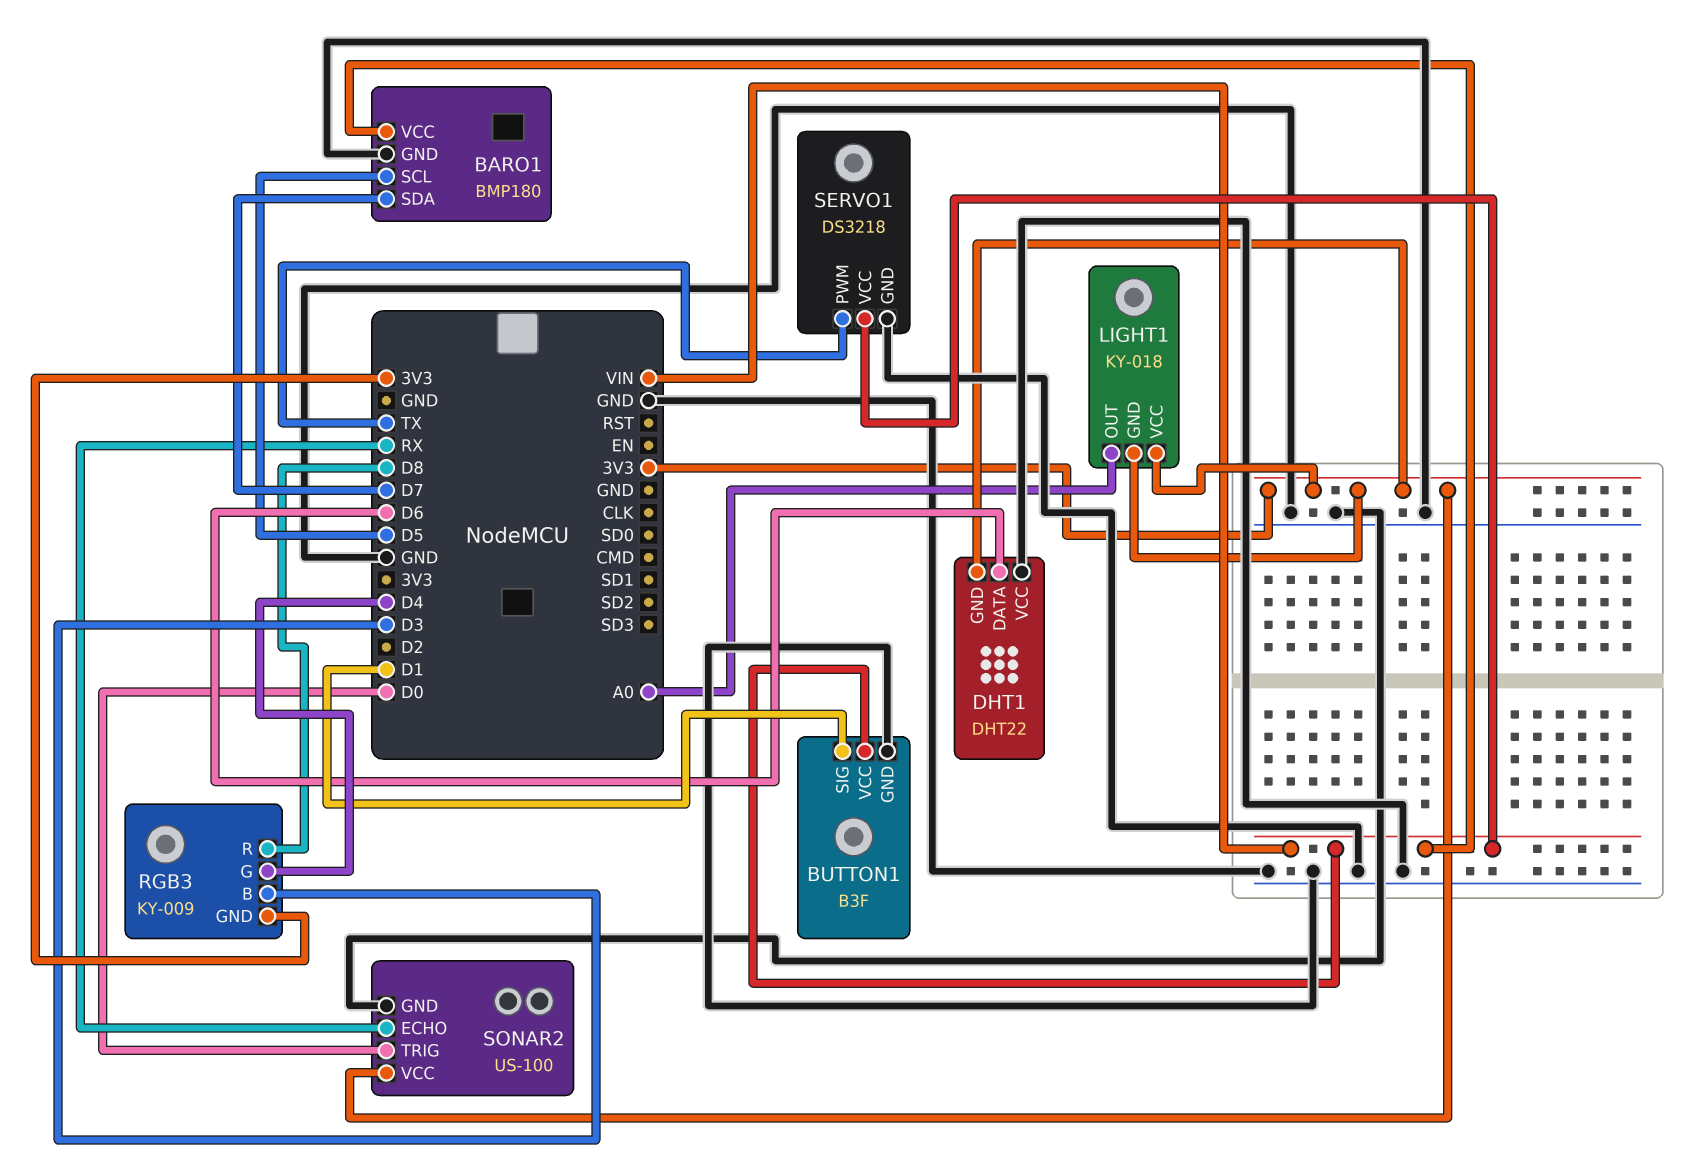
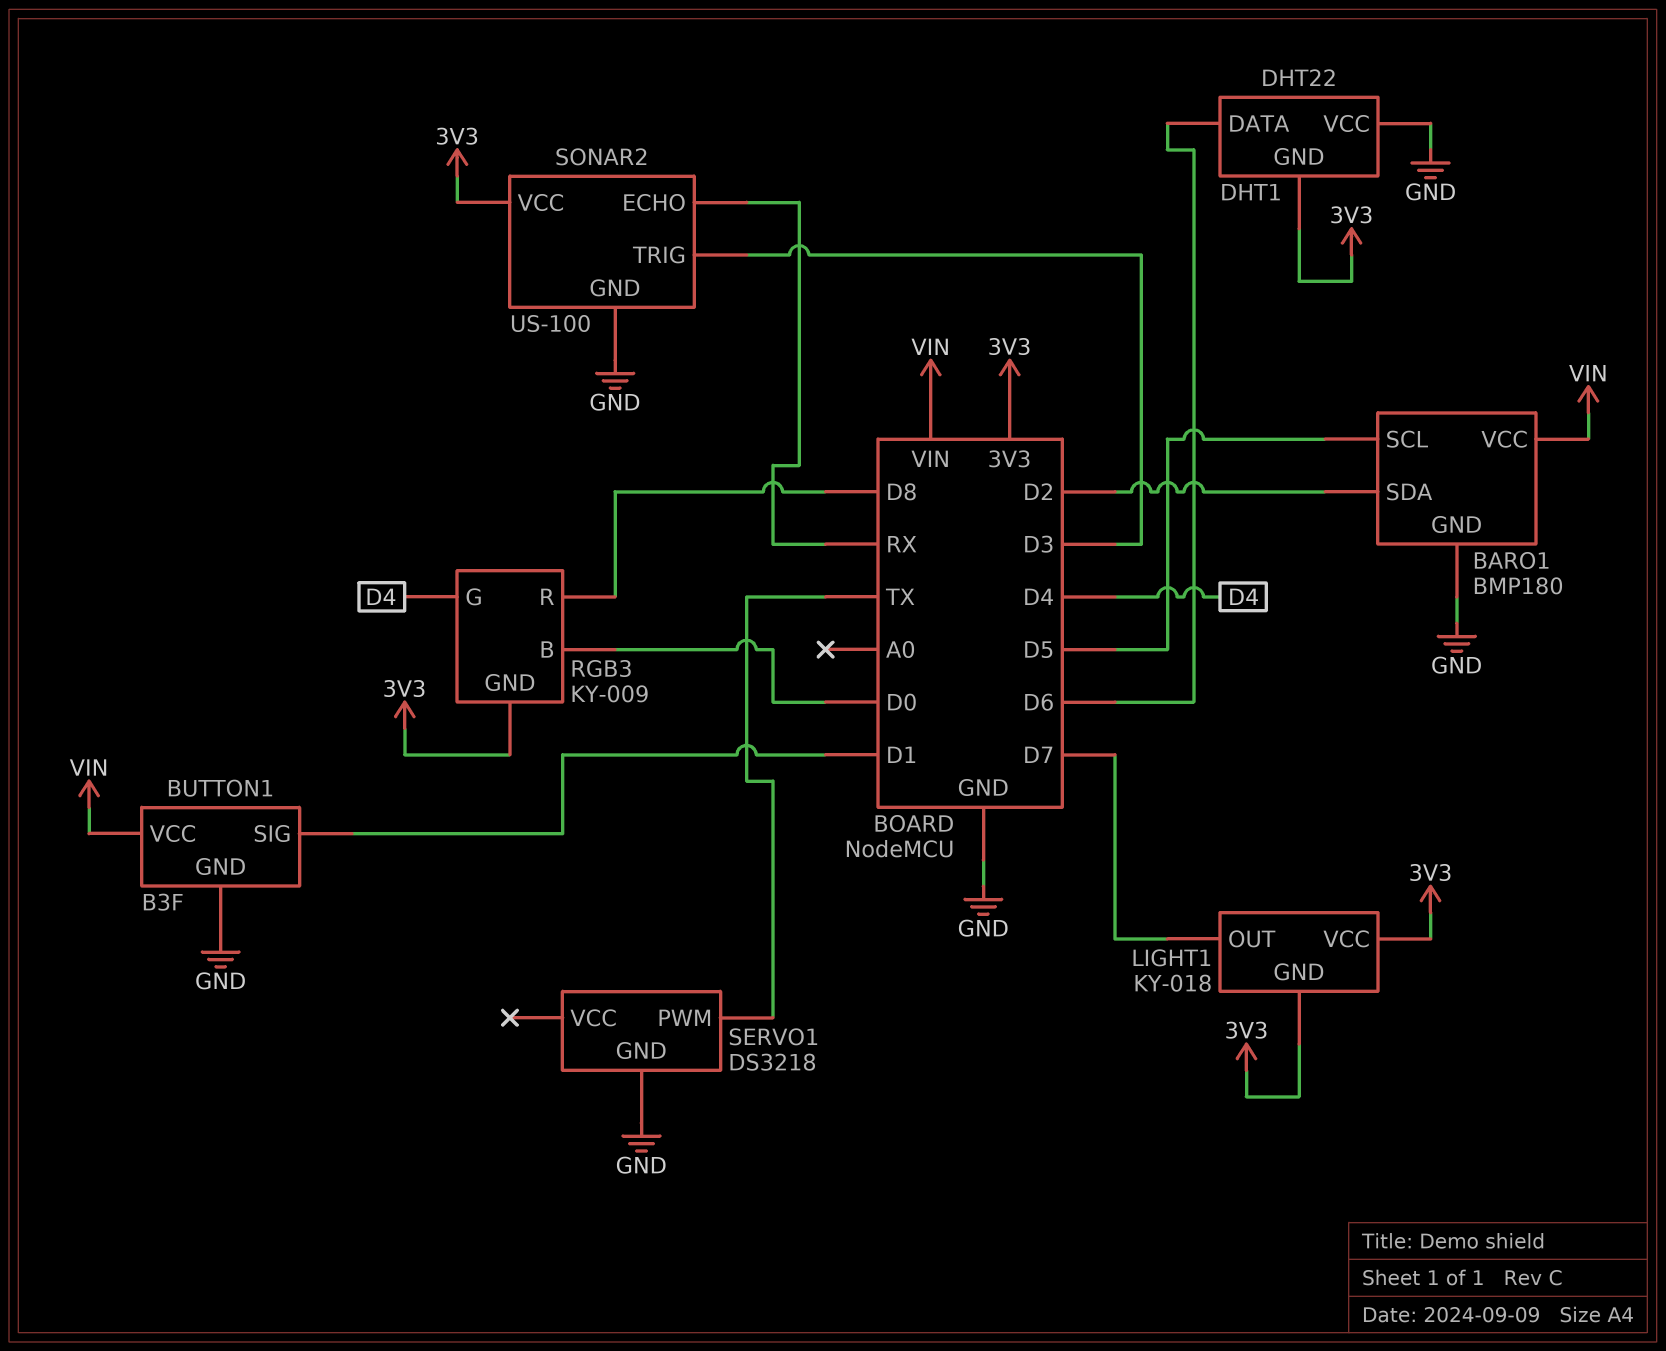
BARO1 pin SDA: D7 -> D2
LIGHT1 pin OUT: A0 -> D7
RGB3 pin B: D3 -> D0
SERVO1 pin VCC: VIN -> none
SONAR2 pin TRIG: D0 -> D3

